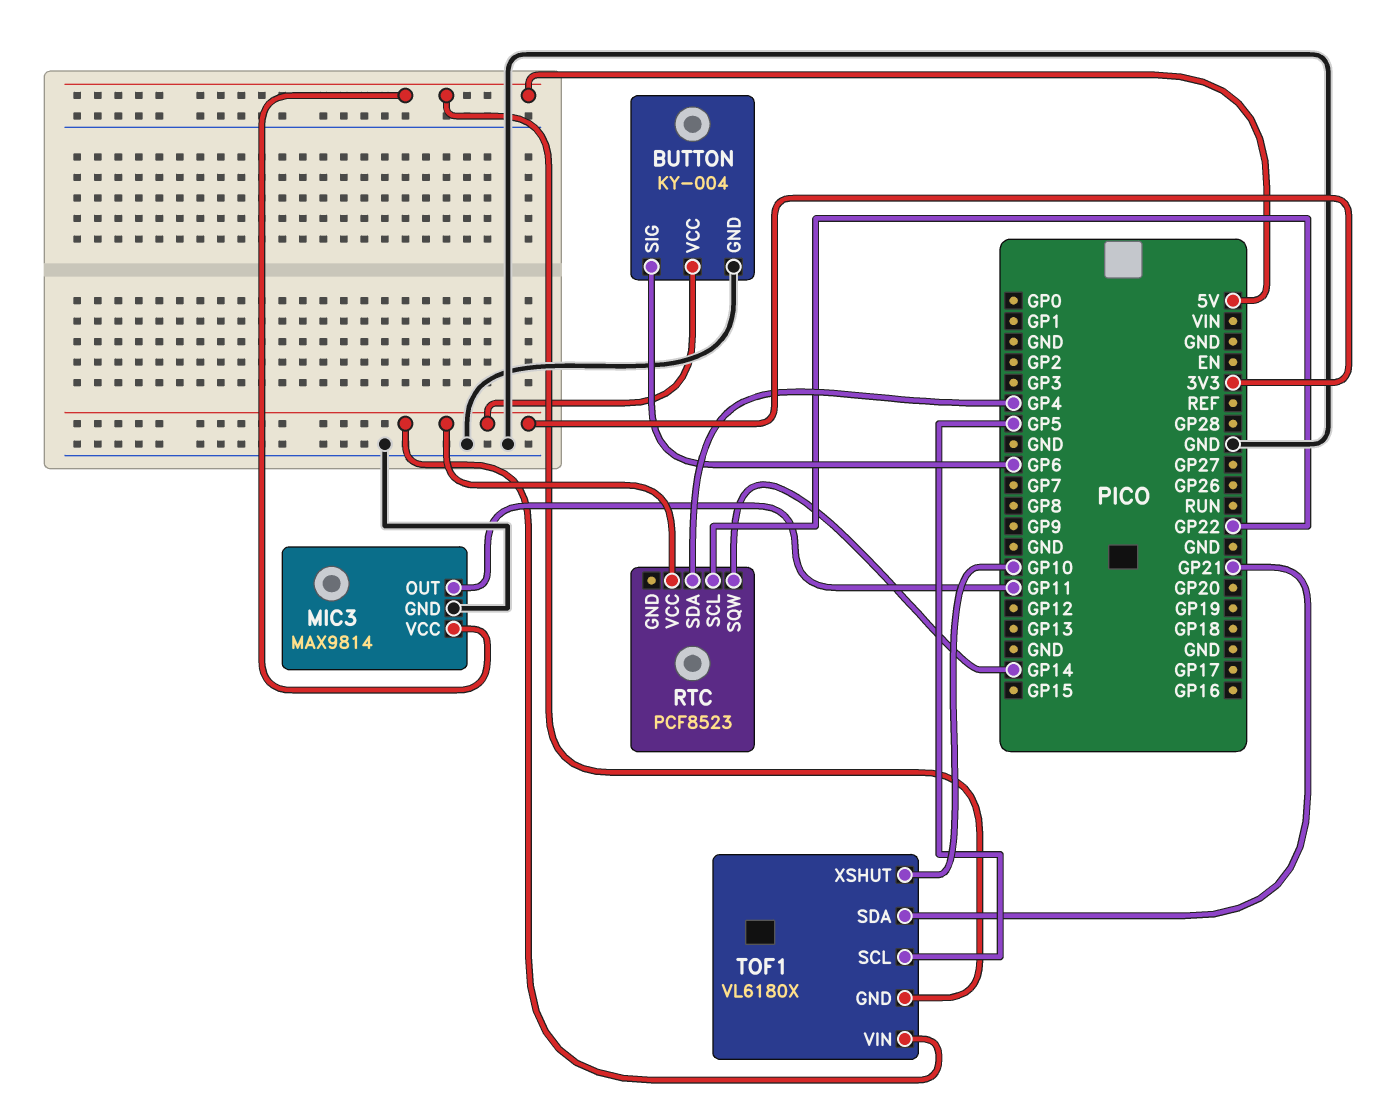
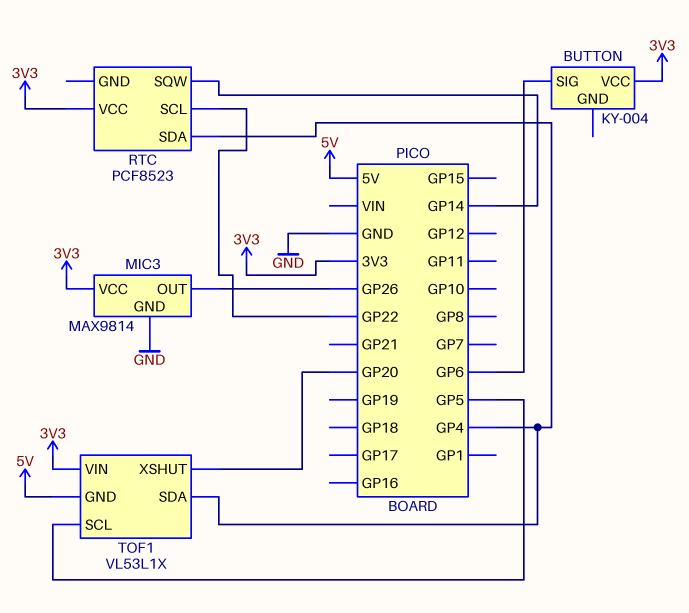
BUTTON pin GND: GND -> none
MIC3 pin OUT: GP11 -> GP26
MIC3 pin VCC: 5V -> 3V3
TOF1: VL6180X -> VL53L1X
TOF1 pin SDA: GP21 -> GP4
TOF1 pin XSHUT: GP10 -> GP20

